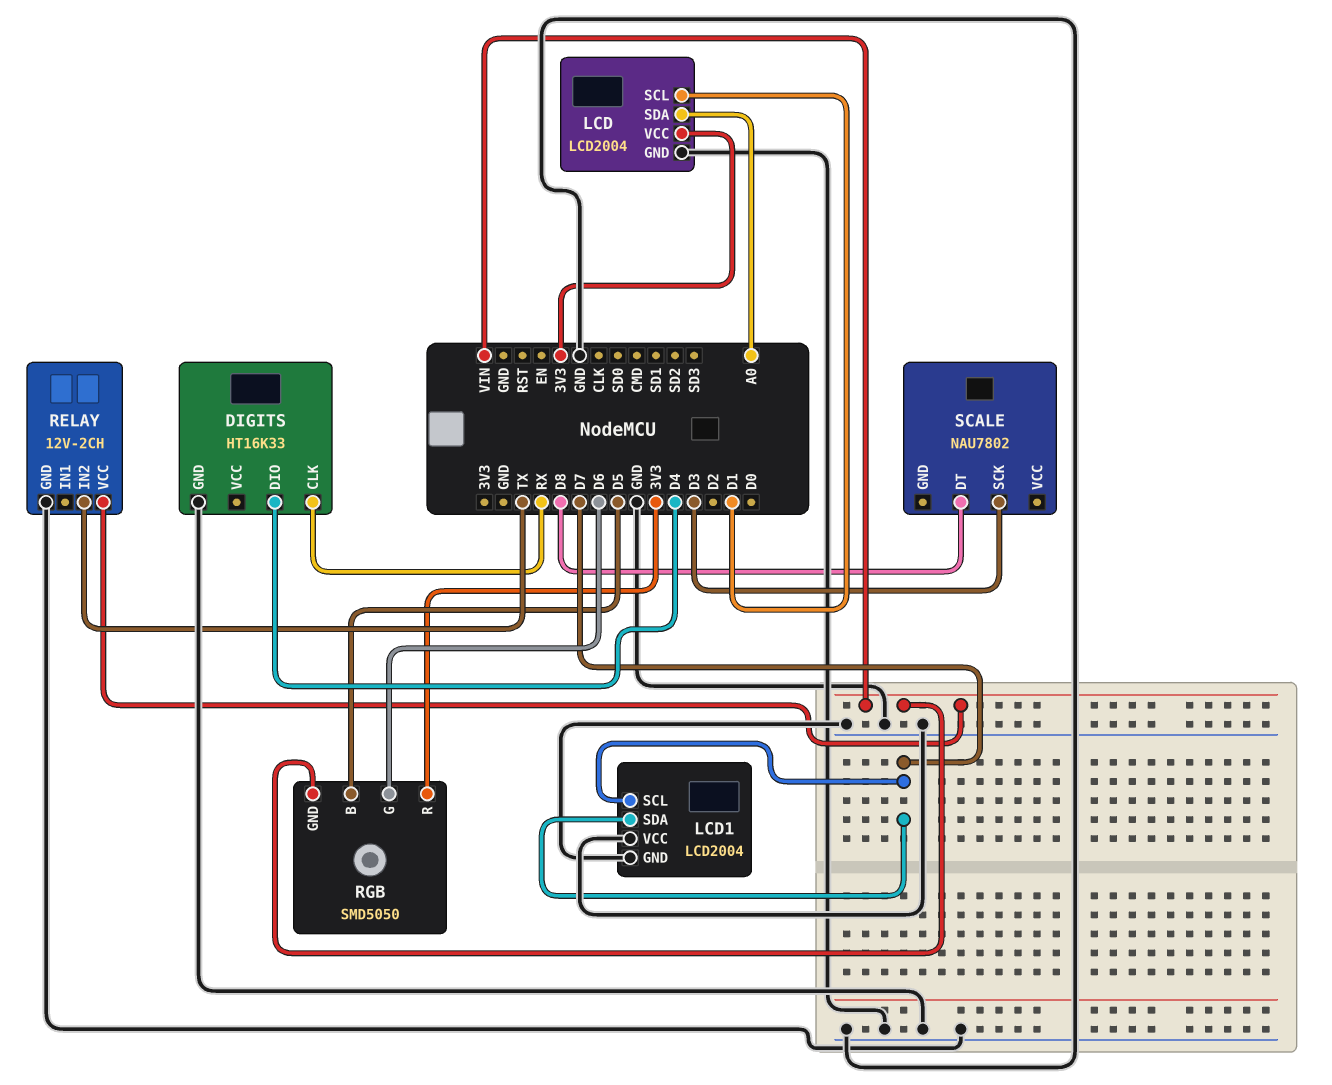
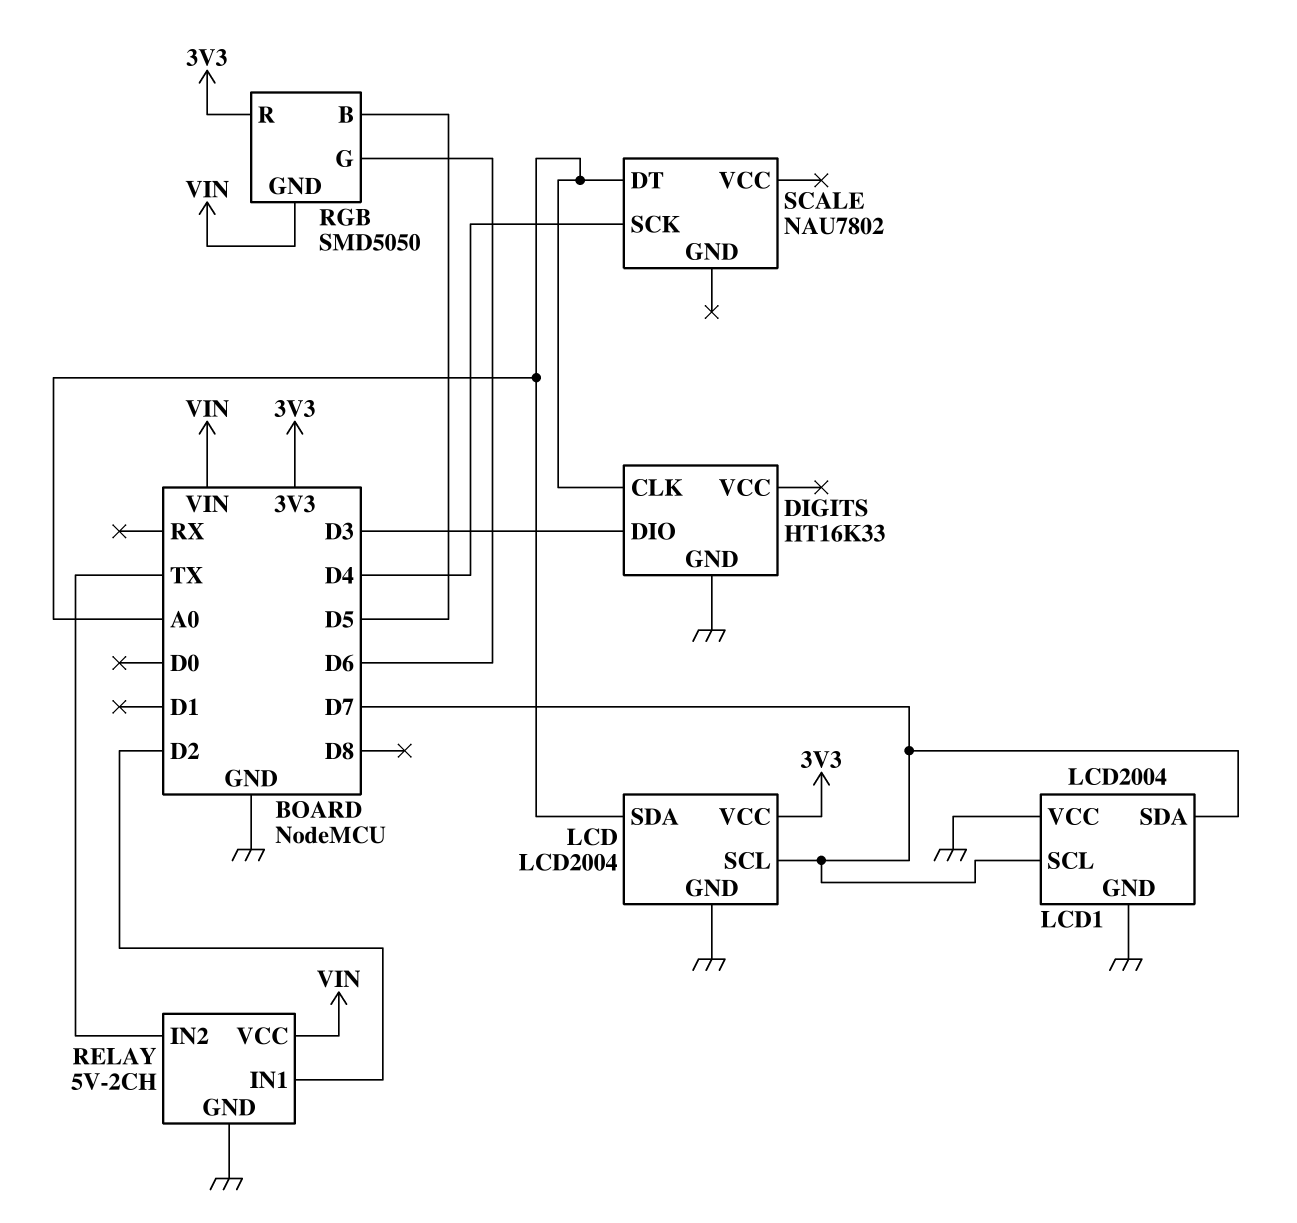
DIGITS pin CLK: RX -> A0
DIGITS pin DIO: D4 -> D3
LCD pin SCL: D1 -> D7
RELAY: 12V-2CH -> 5V-2CH
RELAY pin IN1: none -> D2
SCALE pin DT: D8 -> A0
SCALE pin SCK: D3 -> D4

